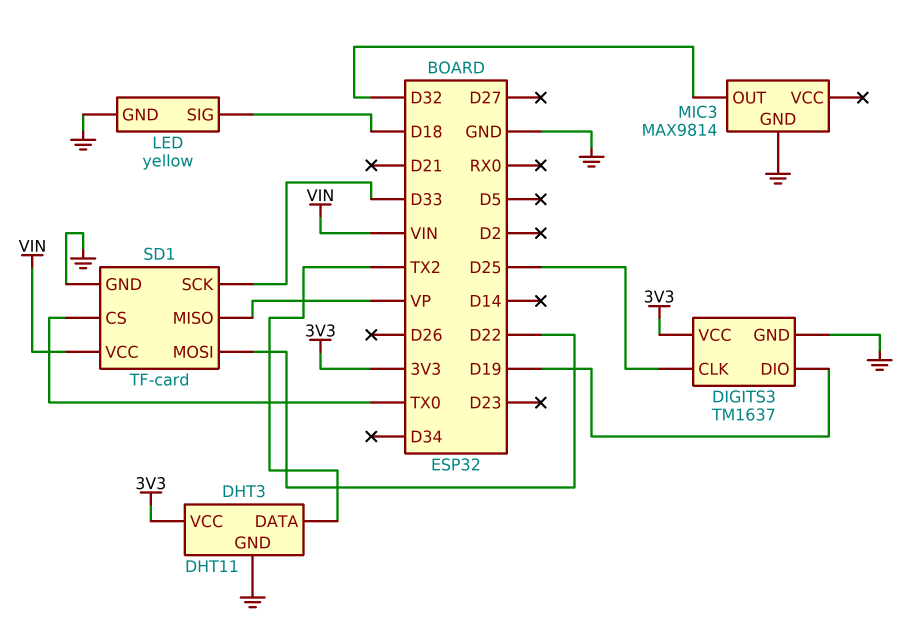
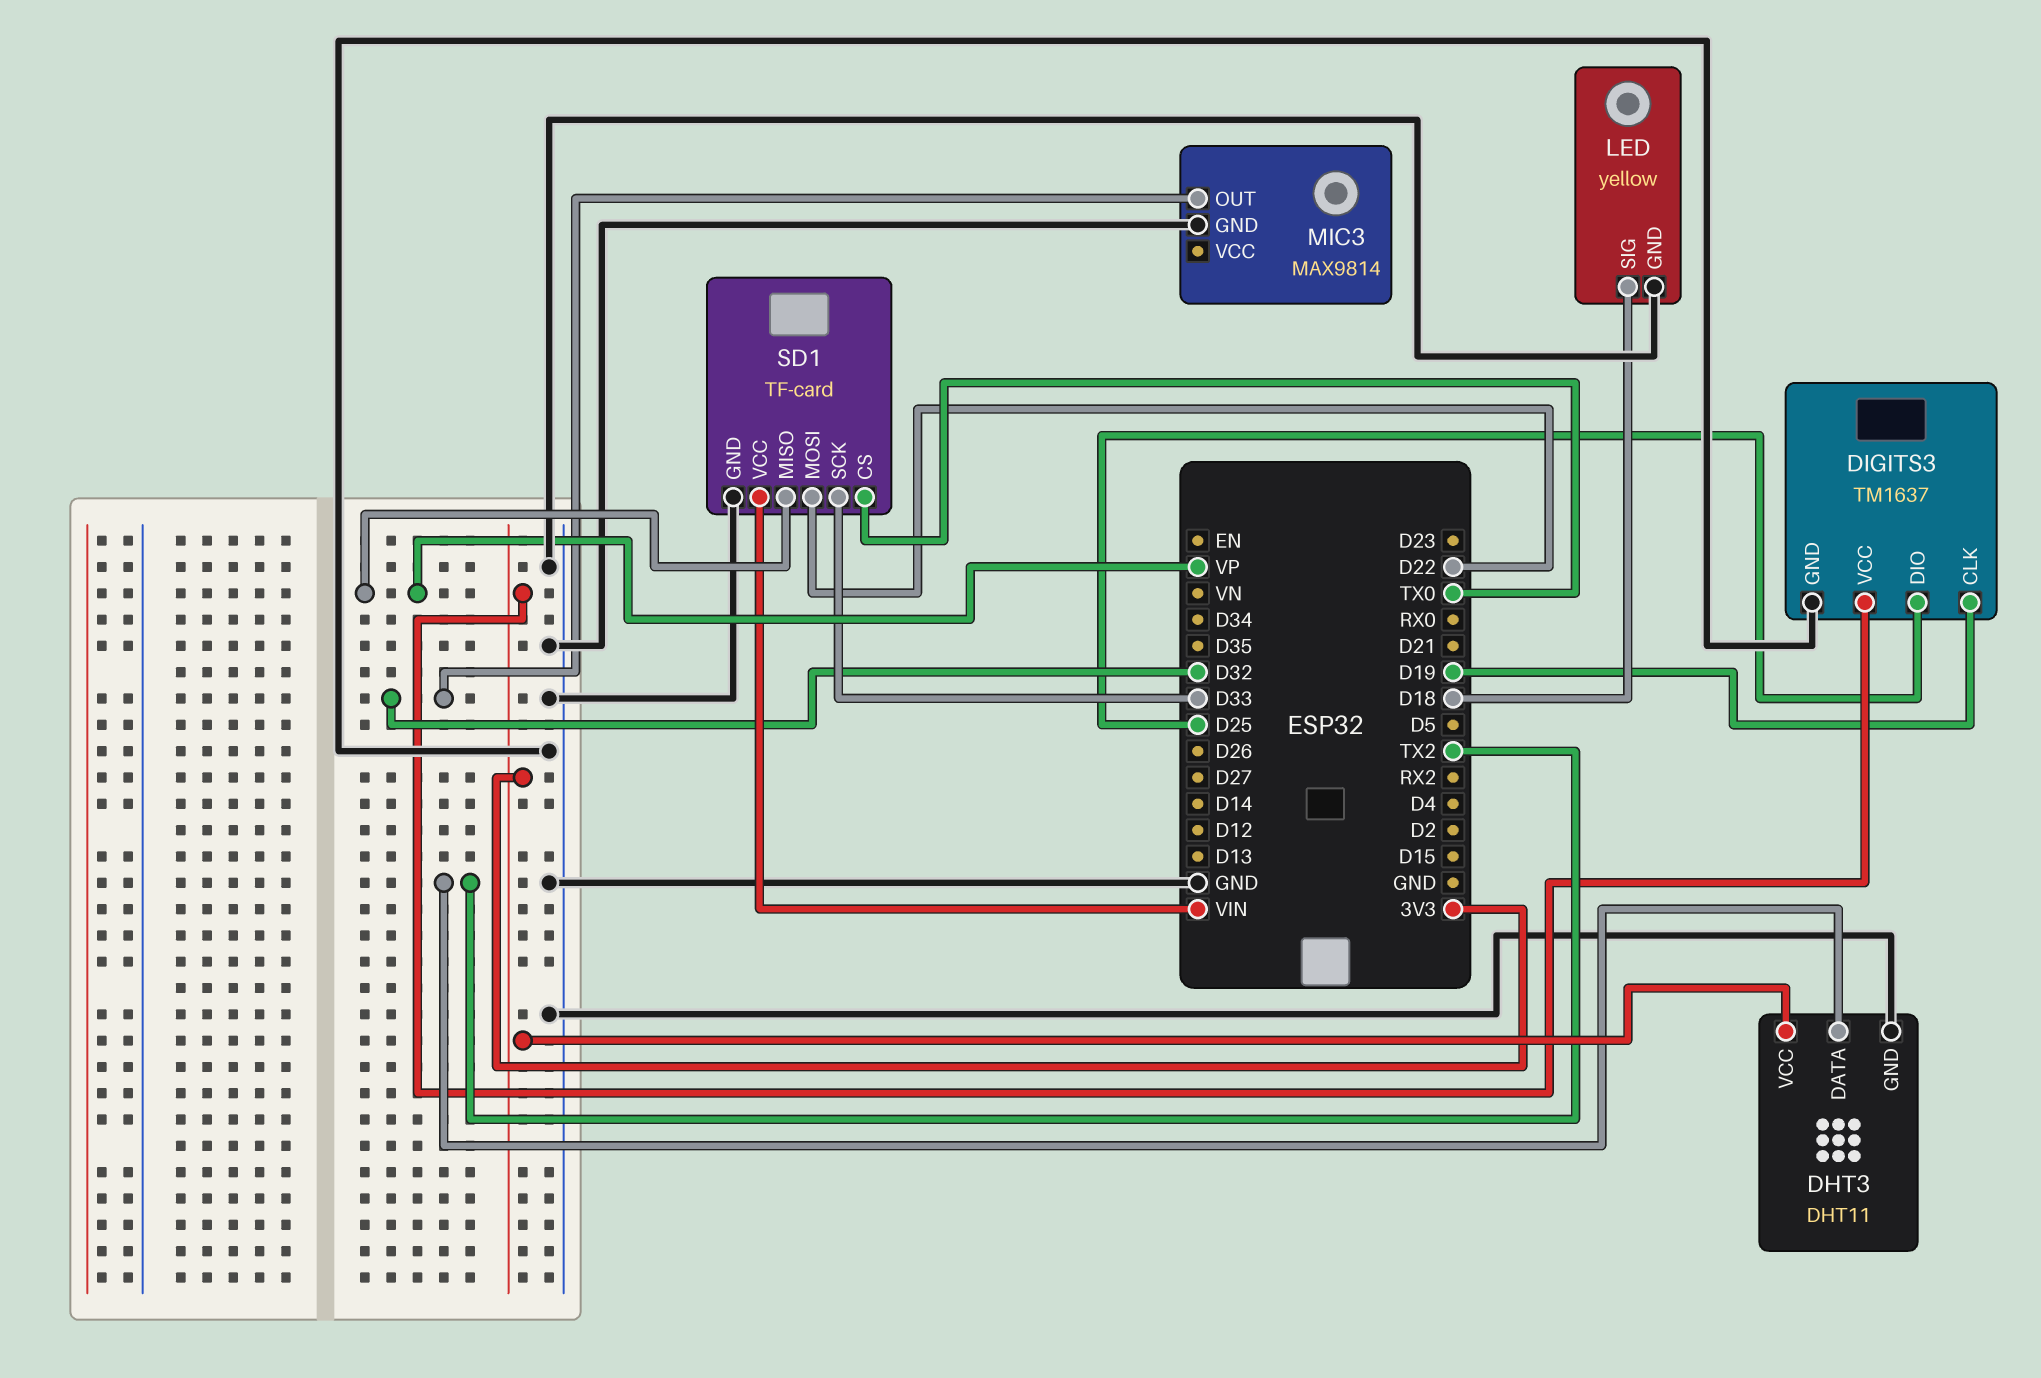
DIGITS3 pin CLK: D25 -> D19
DIGITS3 pin DIO: D19 -> D25

